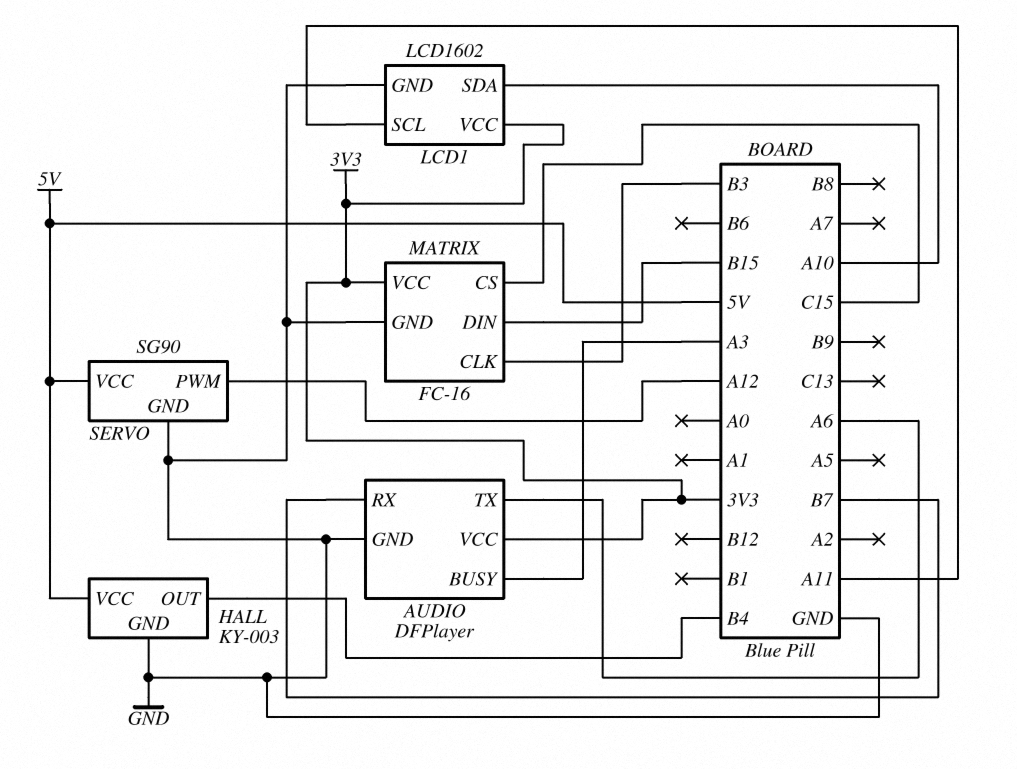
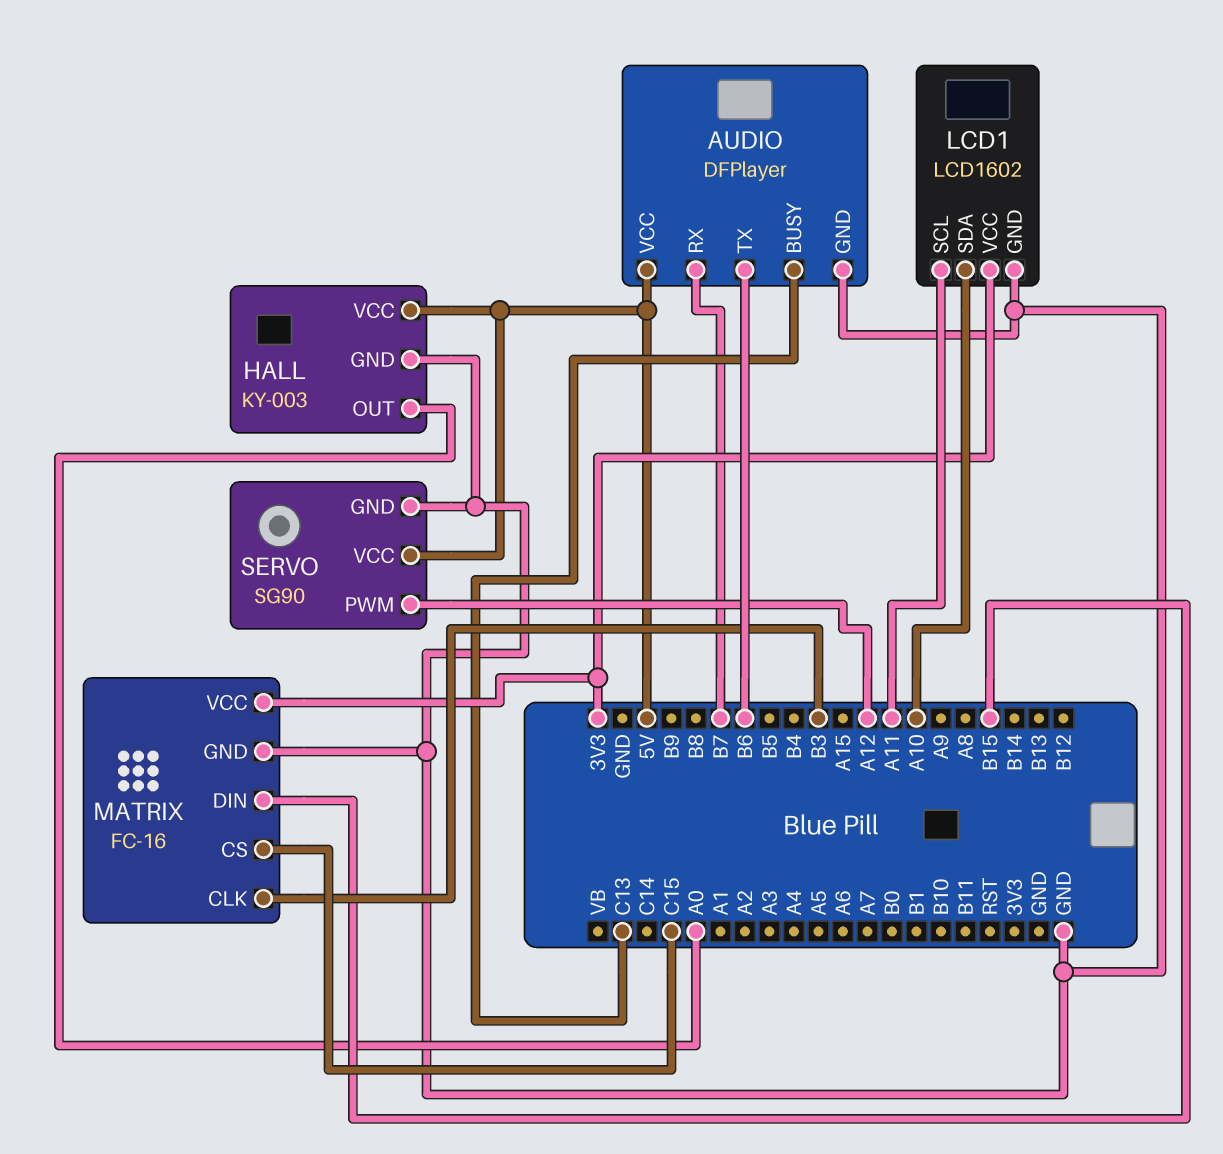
AUDIO pin BUSY: A3 -> C13
AUDIO pin TX: A6 -> B6
AUDIO pin VCC: 3V3 -> 5V
HALL pin OUT: B4 -> A0

